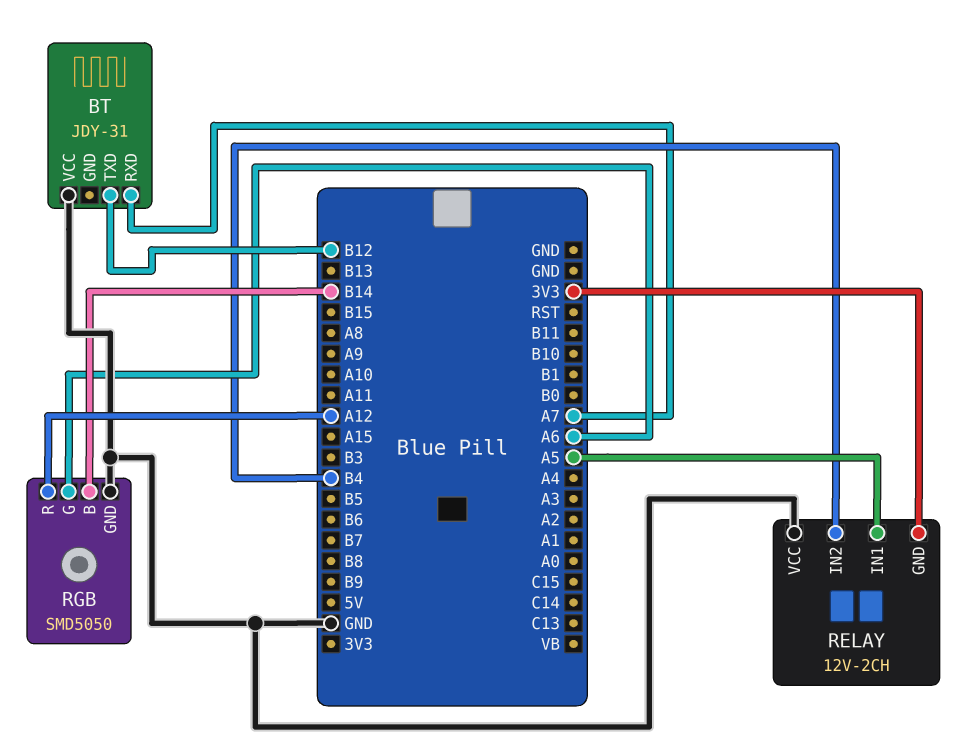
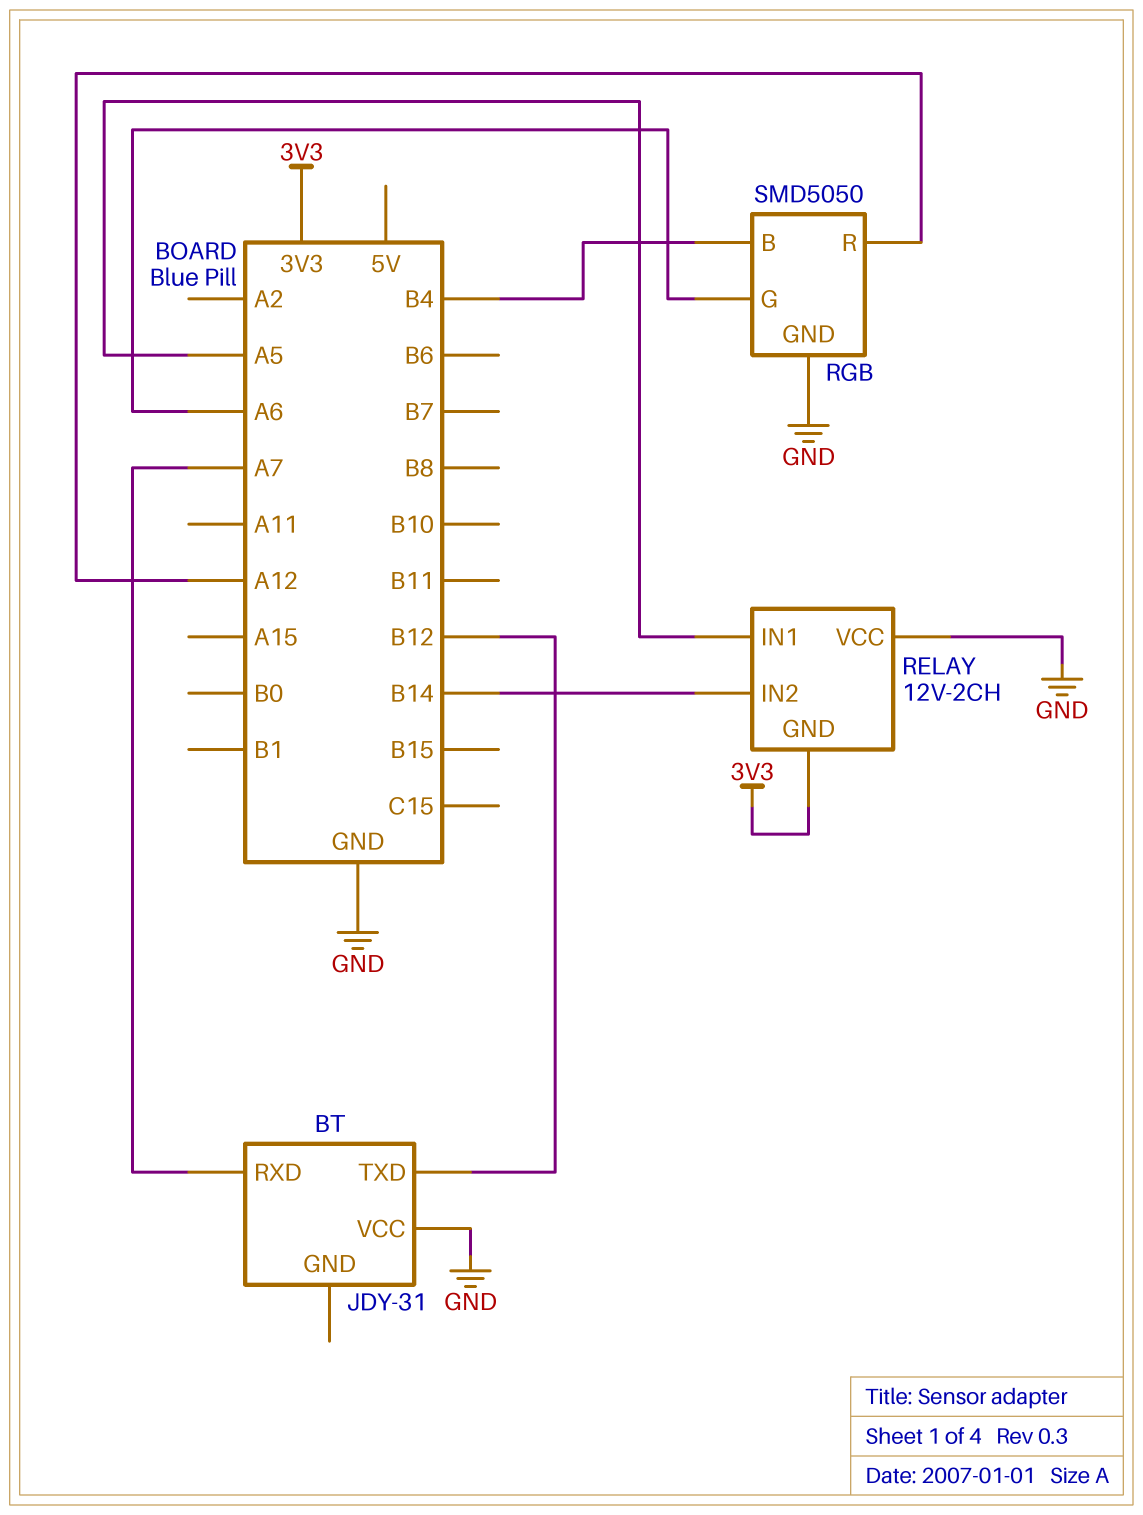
RELAY pin IN2: B4 -> B14
RGB pin B: B14 -> B4

